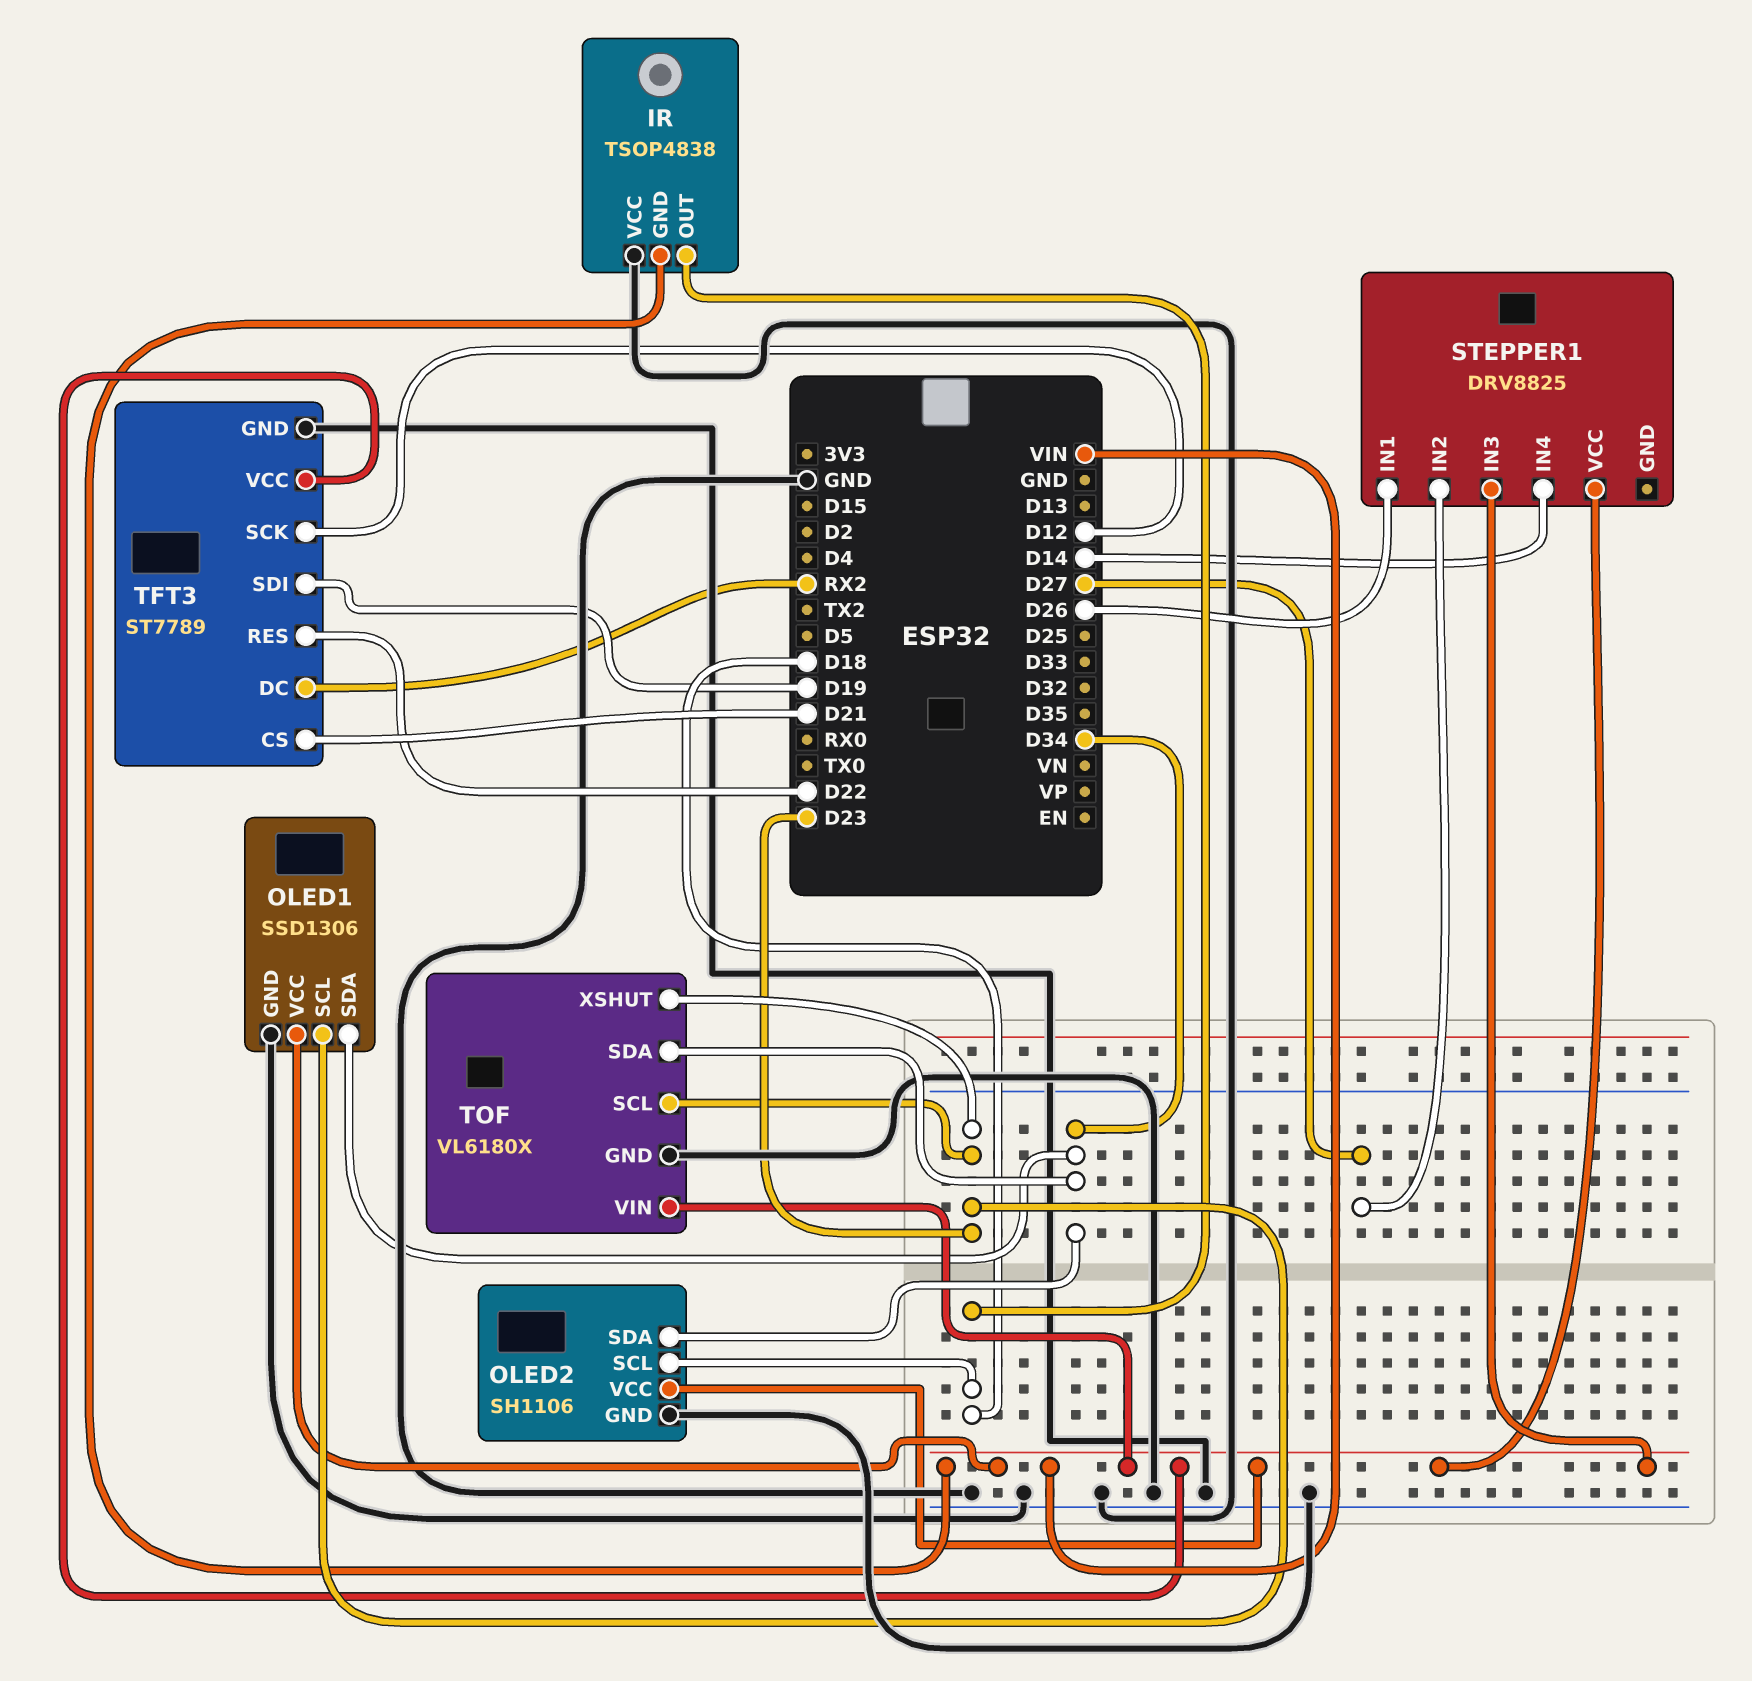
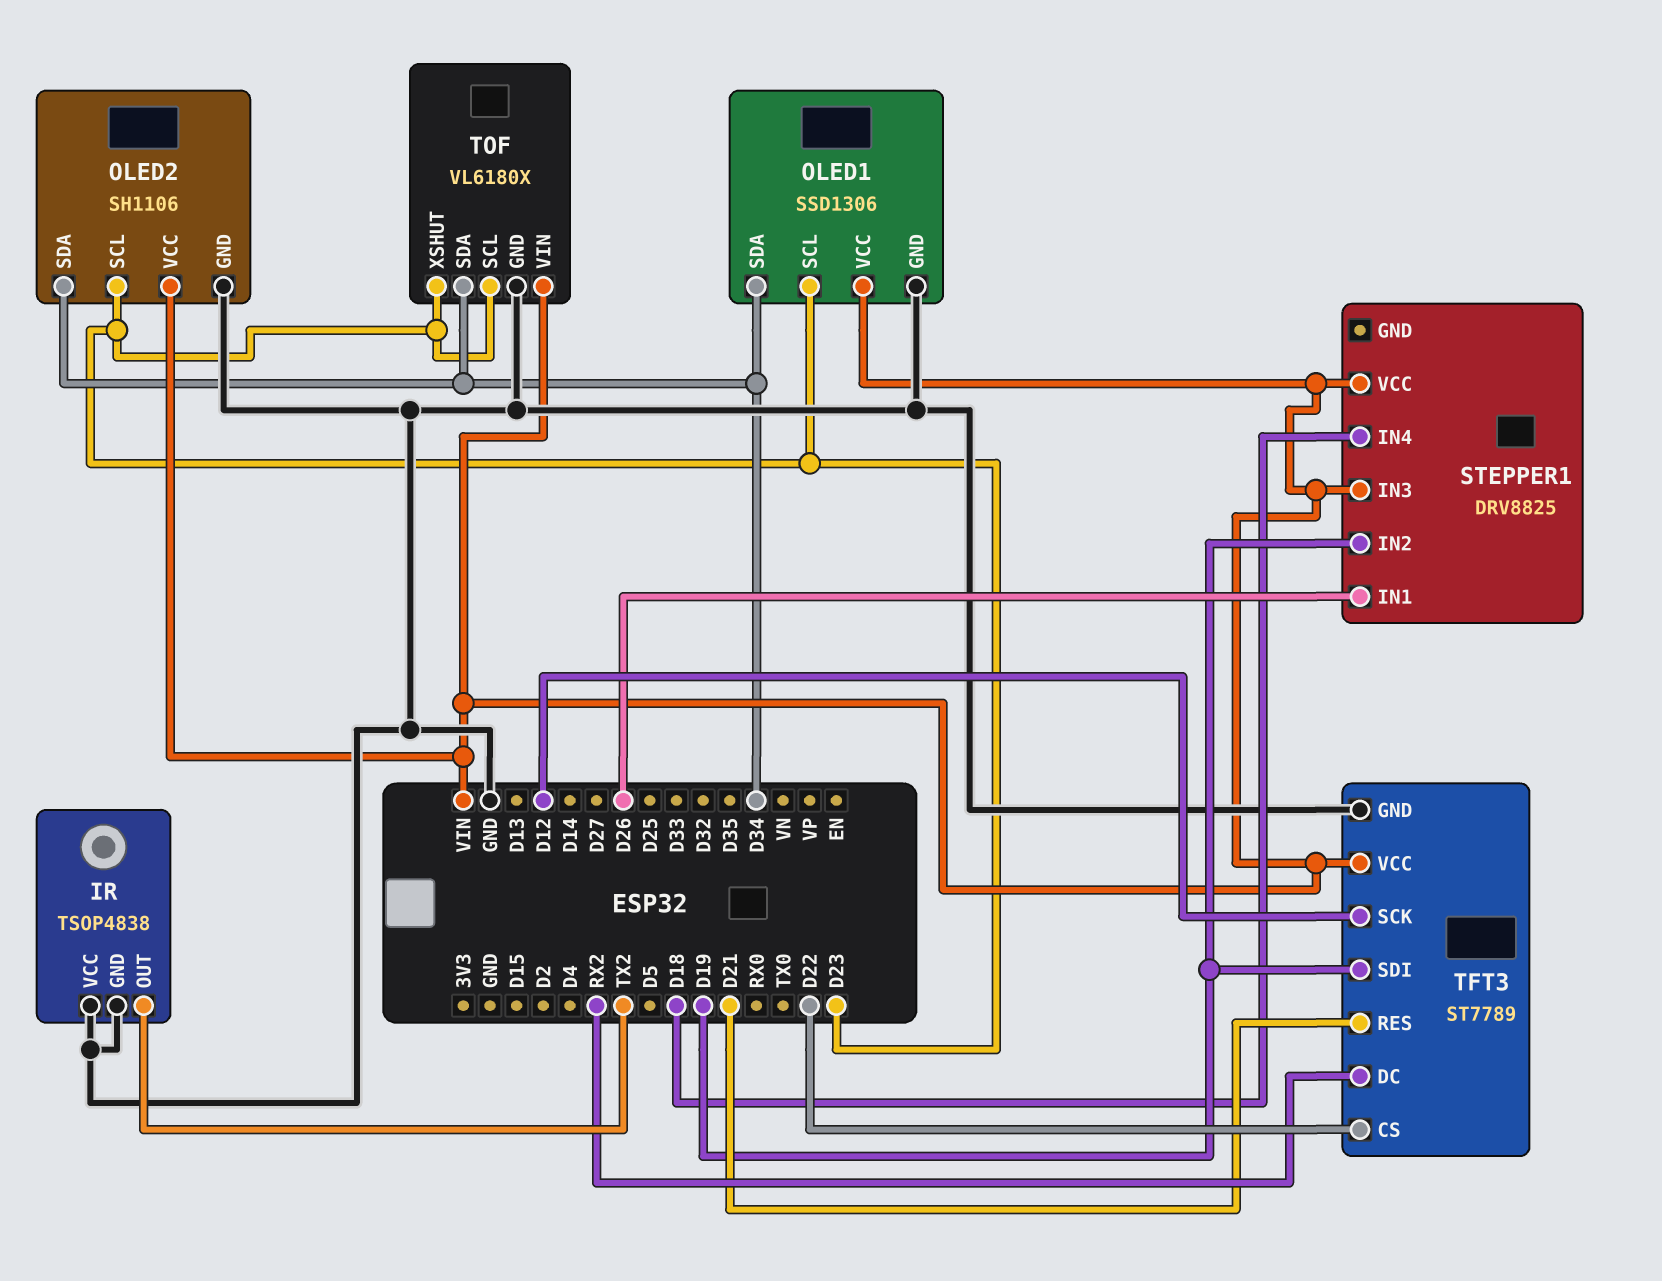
IR pin GND: VIN -> GND
IR pin OUT: D18 -> TX2
OLED2 pin SCL: D18 -> D23
STEPPER1 pin IN2: D27 -> D19
STEPPER1 pin IN4: D14 -> D18
TFT3 pin CS: D21 -> D22
TFT3 pin RES: D22 -> D21

